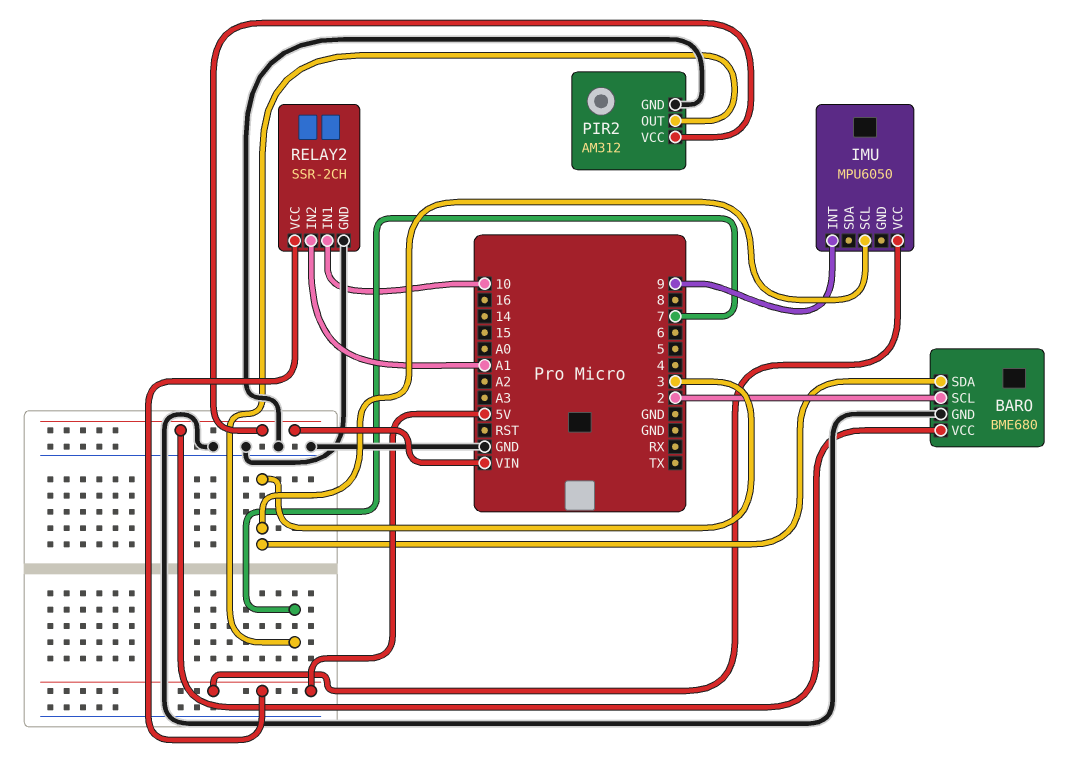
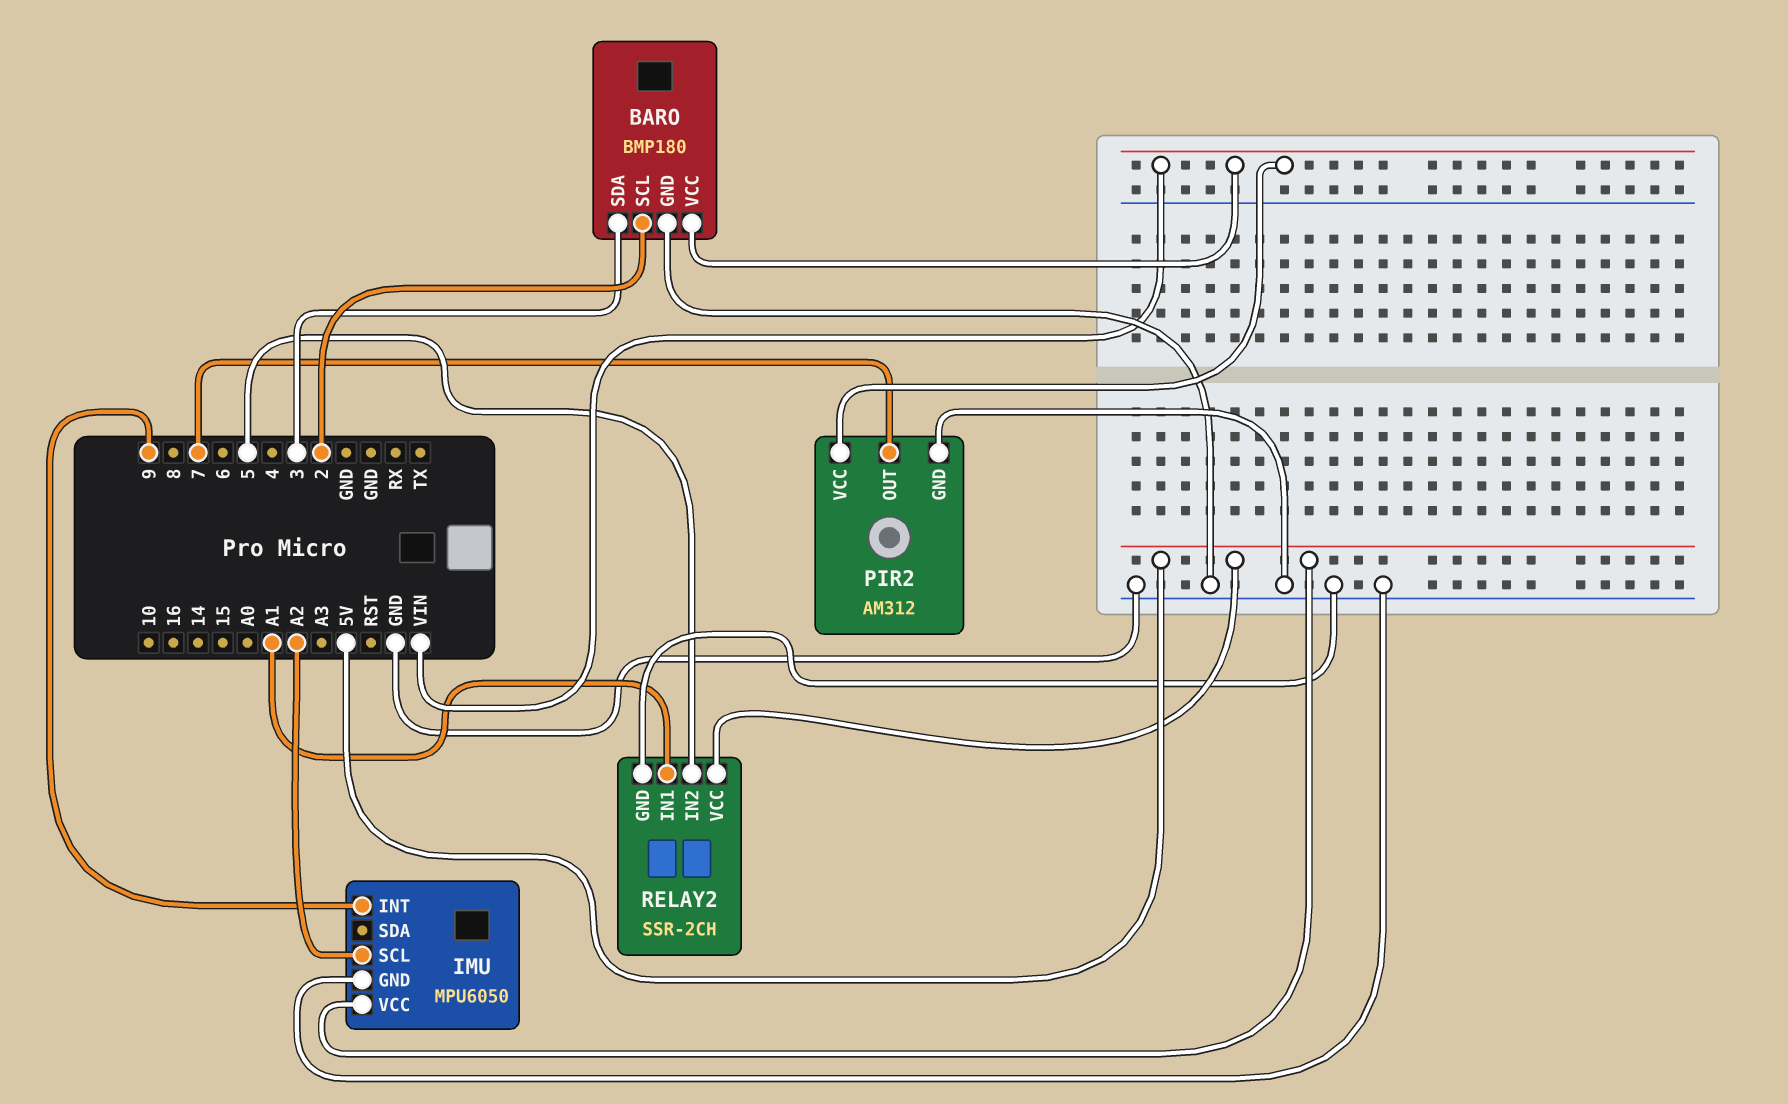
BARO: BME680 -> BMP180
IMU pin GND: none -> GND
IMU pin SCL: 3 -> A2
RELAY2 pin IN1: 10 -> A1
RELAY2 pin IN2: A1 -> 5

